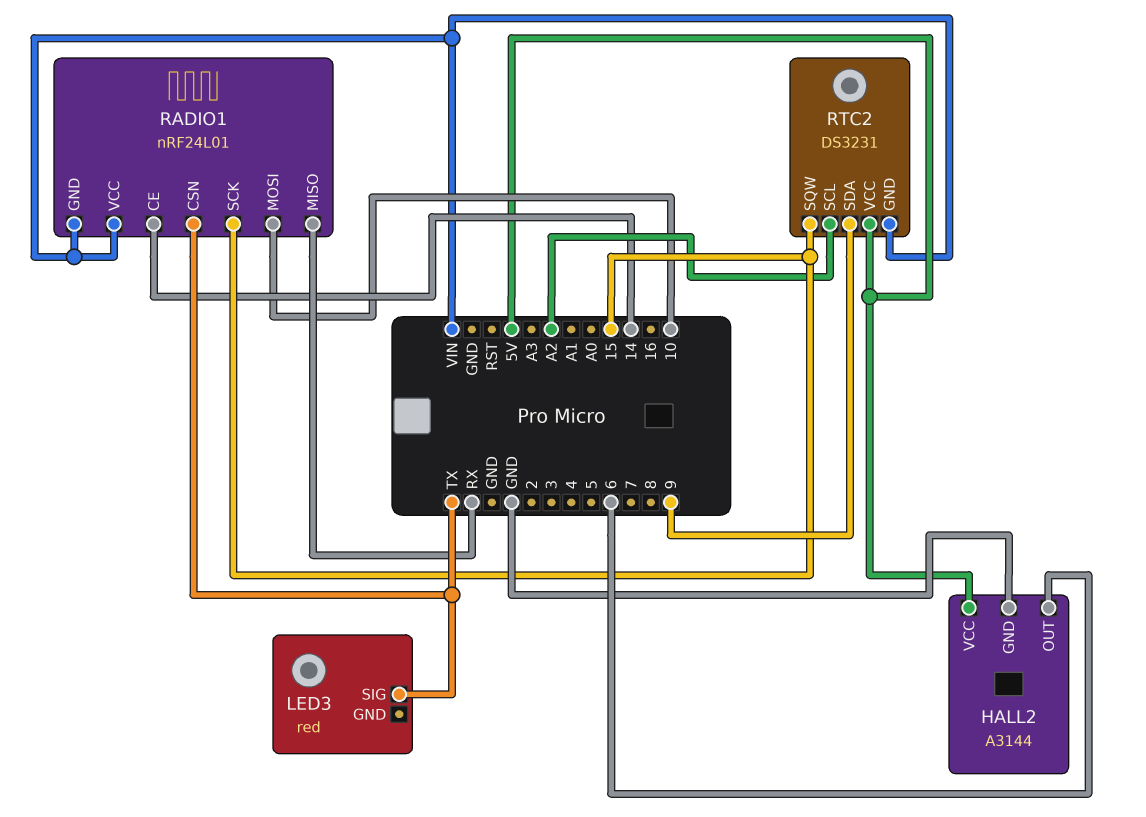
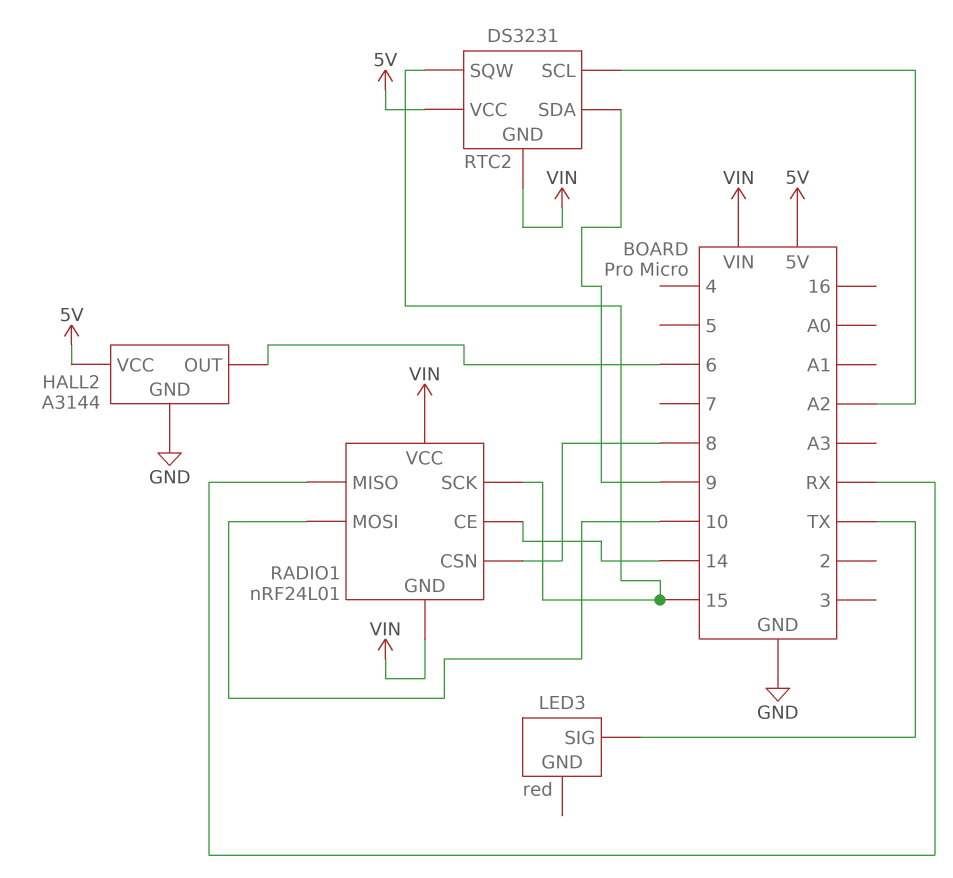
RADIO1 pin CSN: TX -> 8

